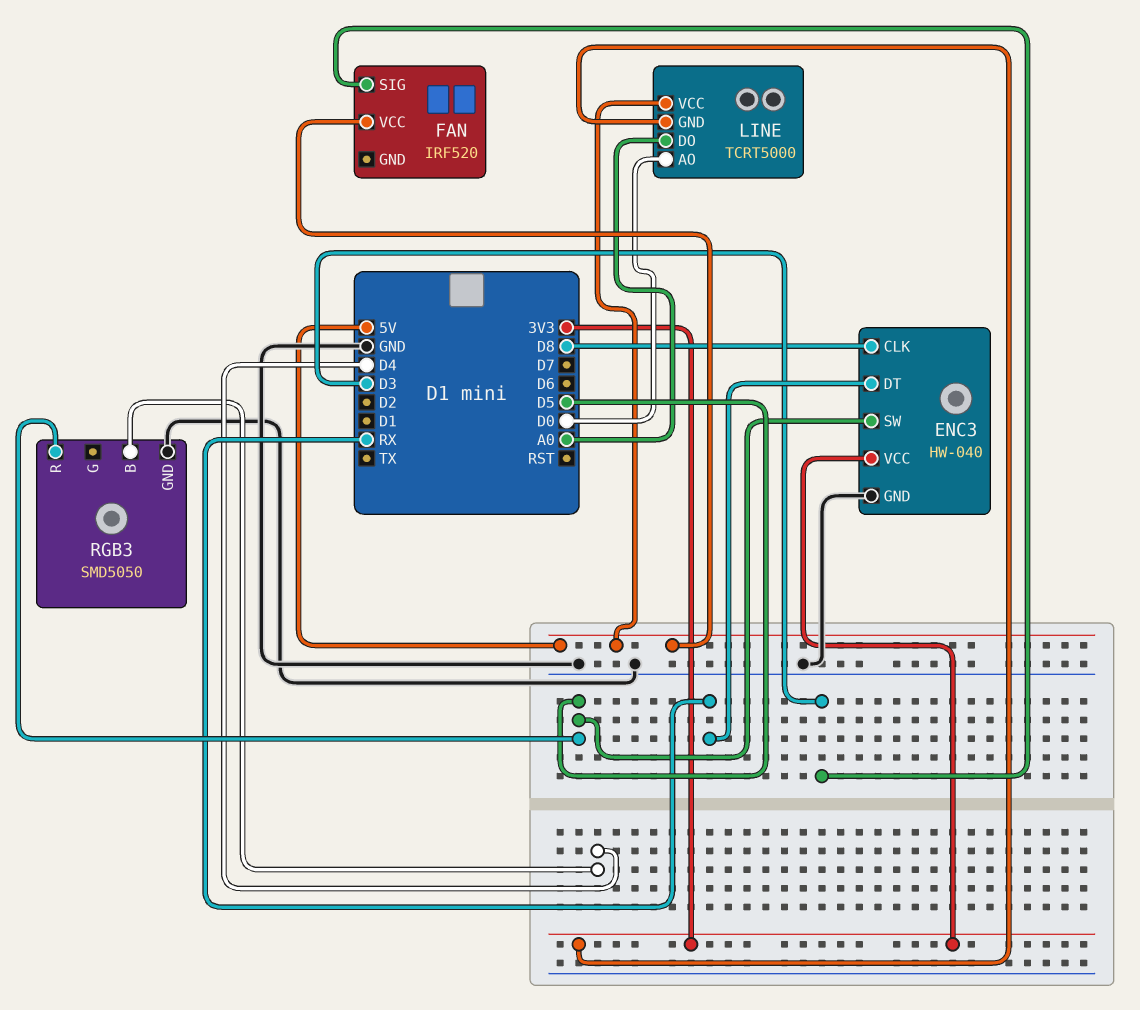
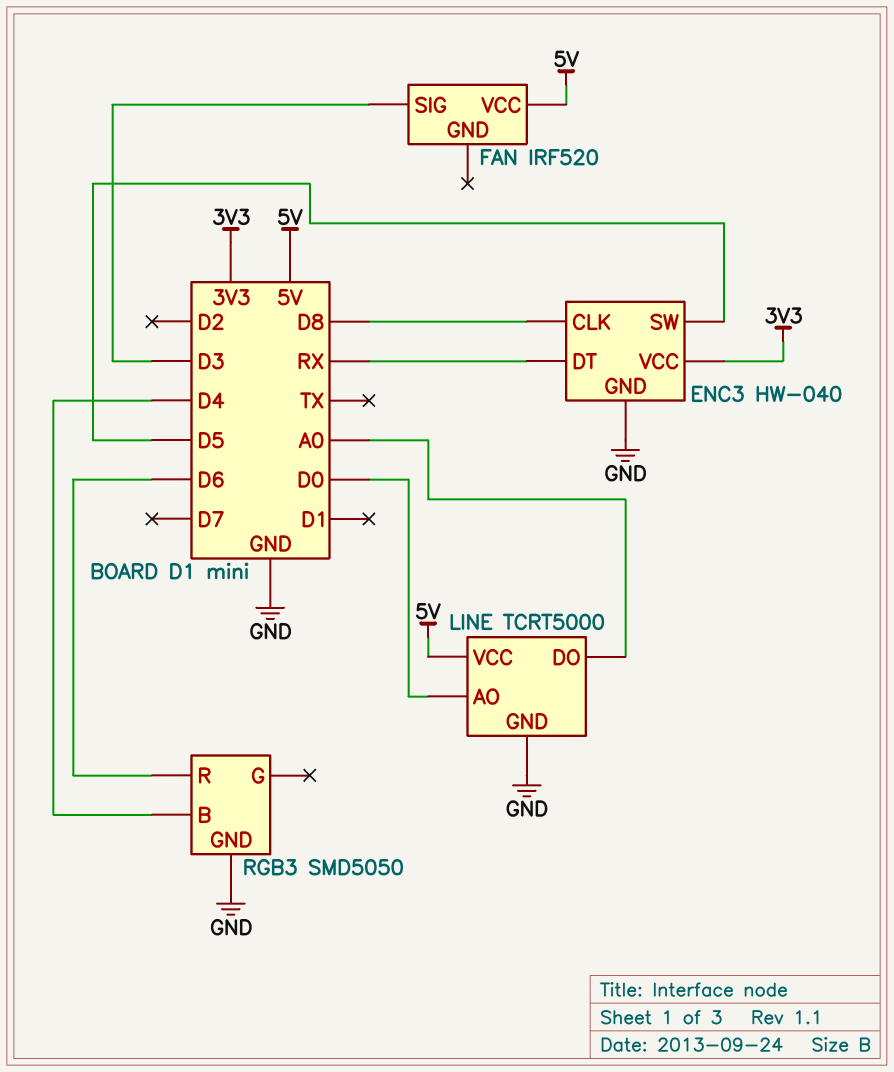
LINE pin GND: 3V3 -> GND
RGB3 pin R: D5 -> D6

